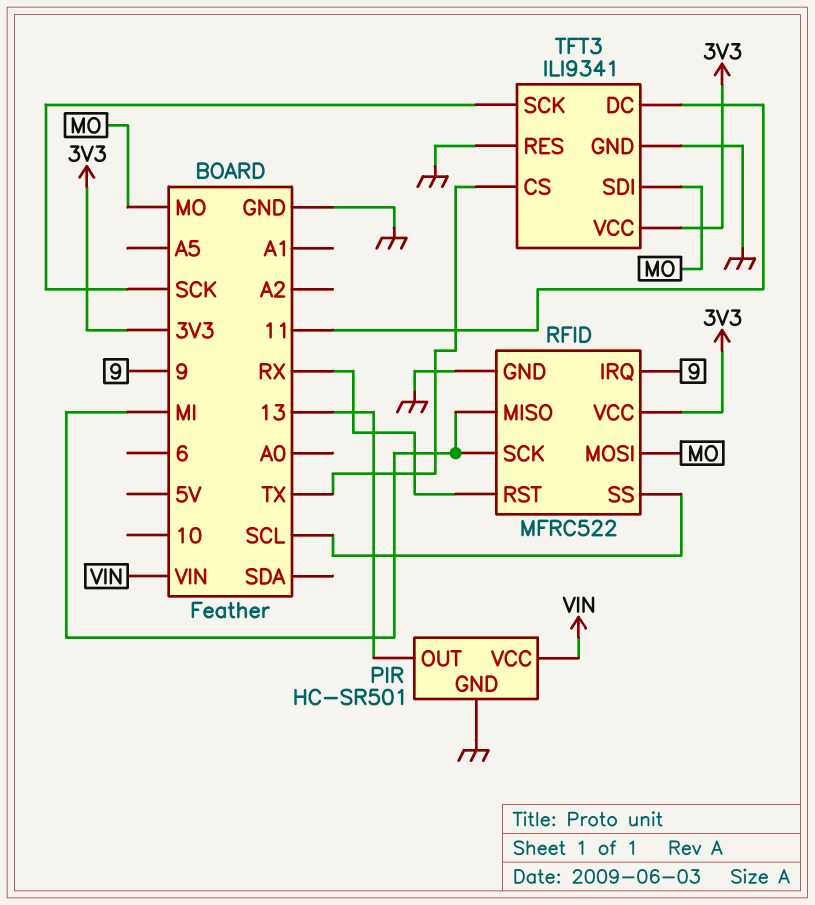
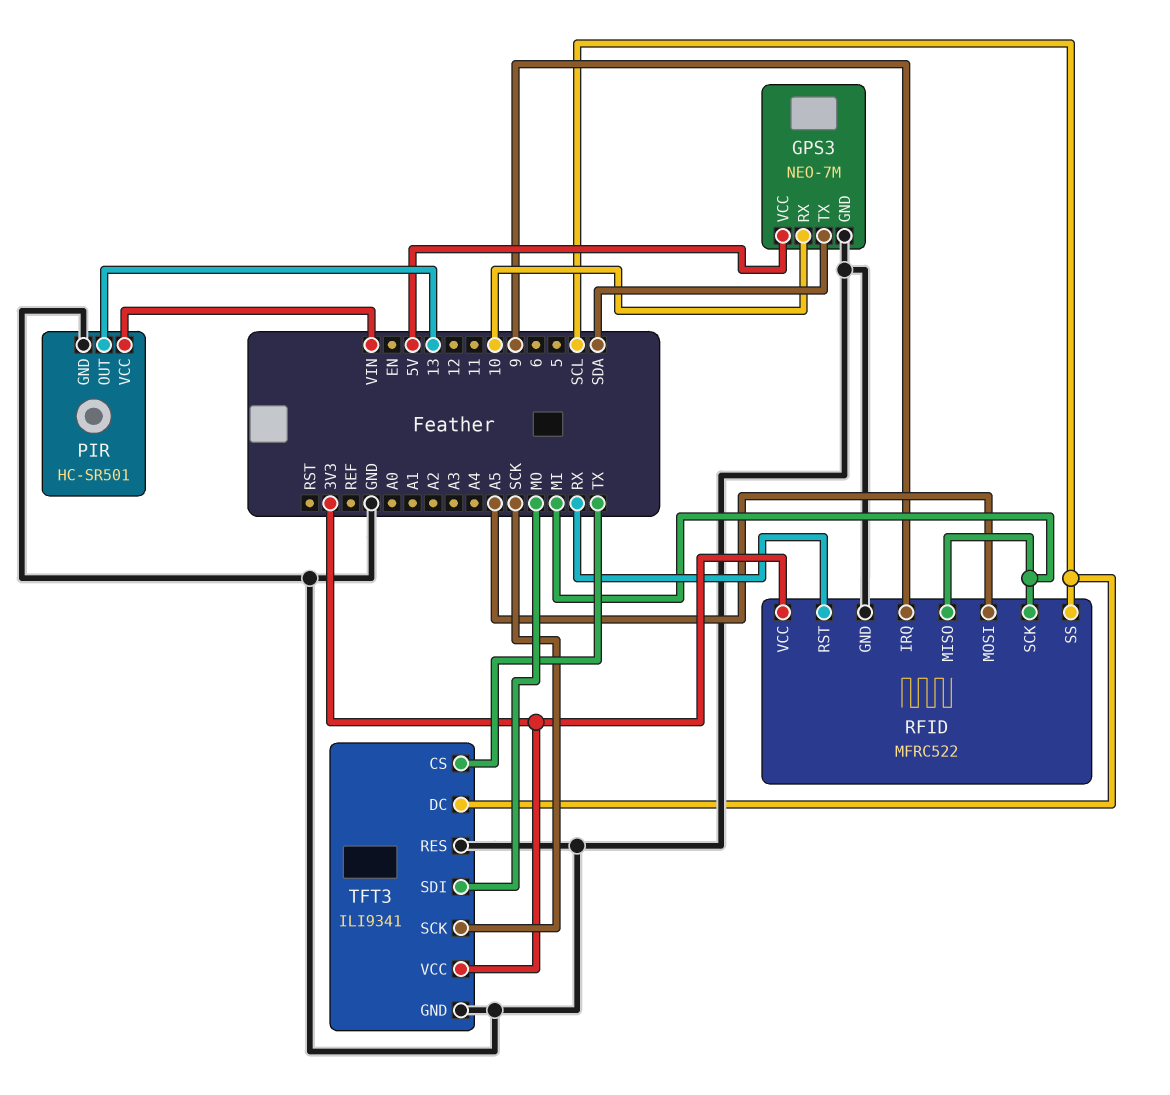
GPS3: none -> NEO-7M
GPS3 pin GND: none -> GND
GPS3 pin RX: none -> 10
GPS3 pin TX: none -> SDA
GPS3 pin VCC: none -> 5V
RFID pin MOSI: MO -> A5
TFT3 pin DC: 11 -> SCL

